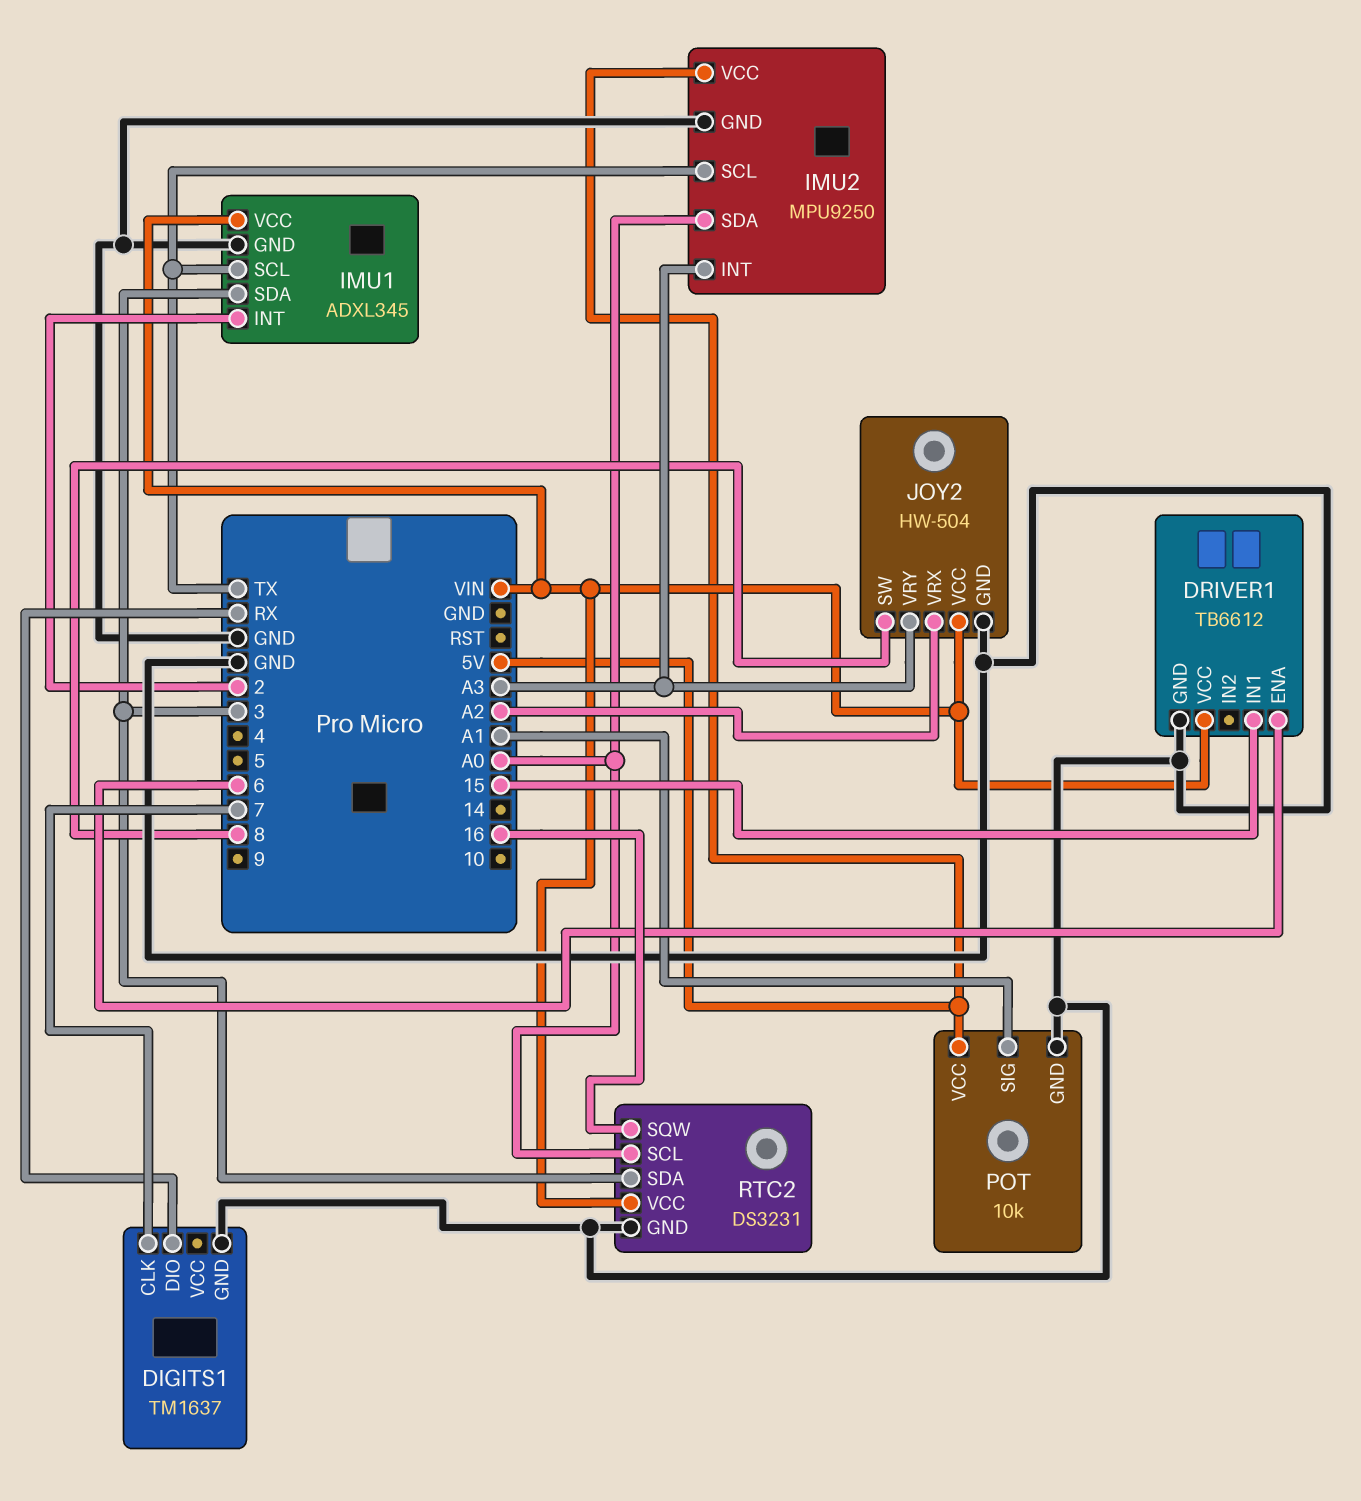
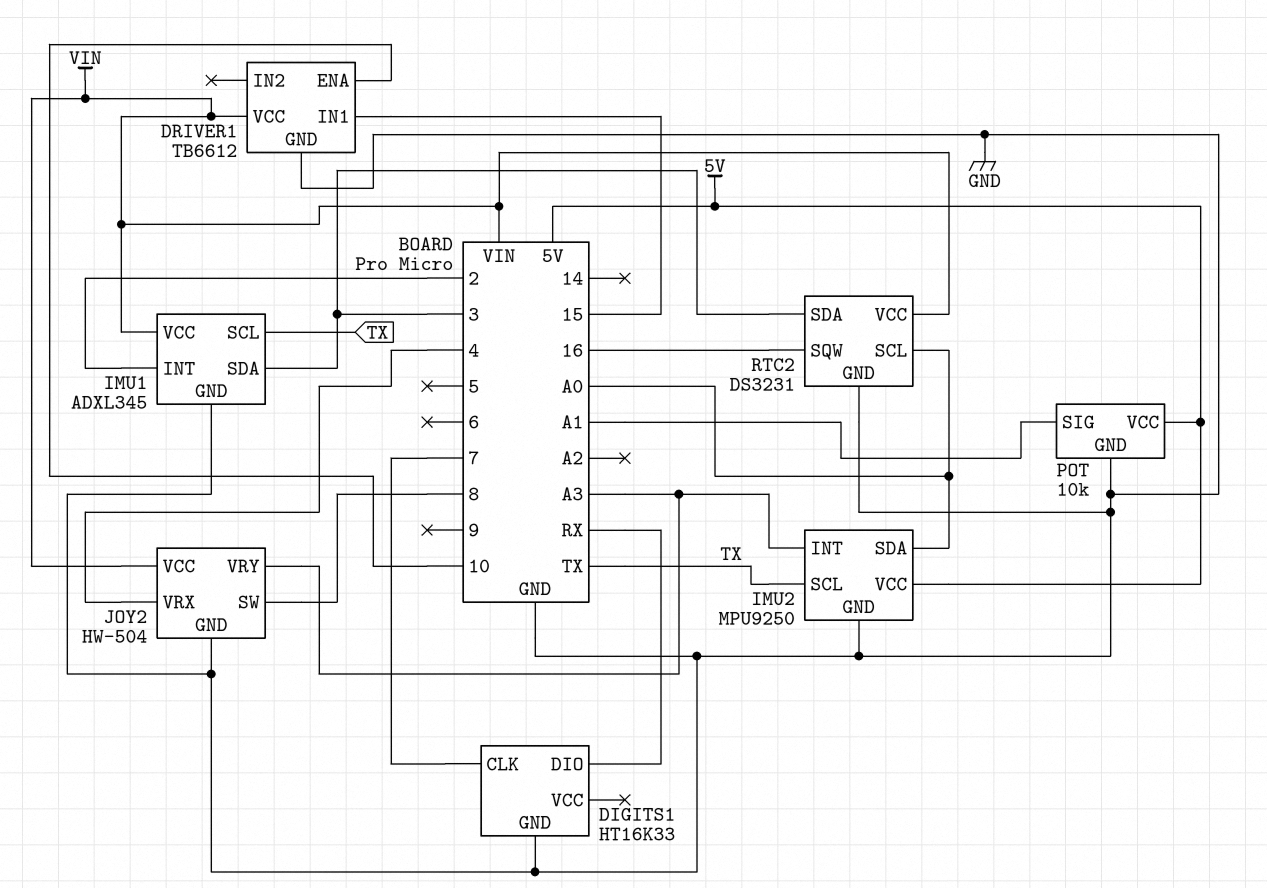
DIGITS1: TM1637 -> HT16K33
DRIVER1 pin ENA: 6 -> 10
JOY2 pin VRX: A2 -> 4

